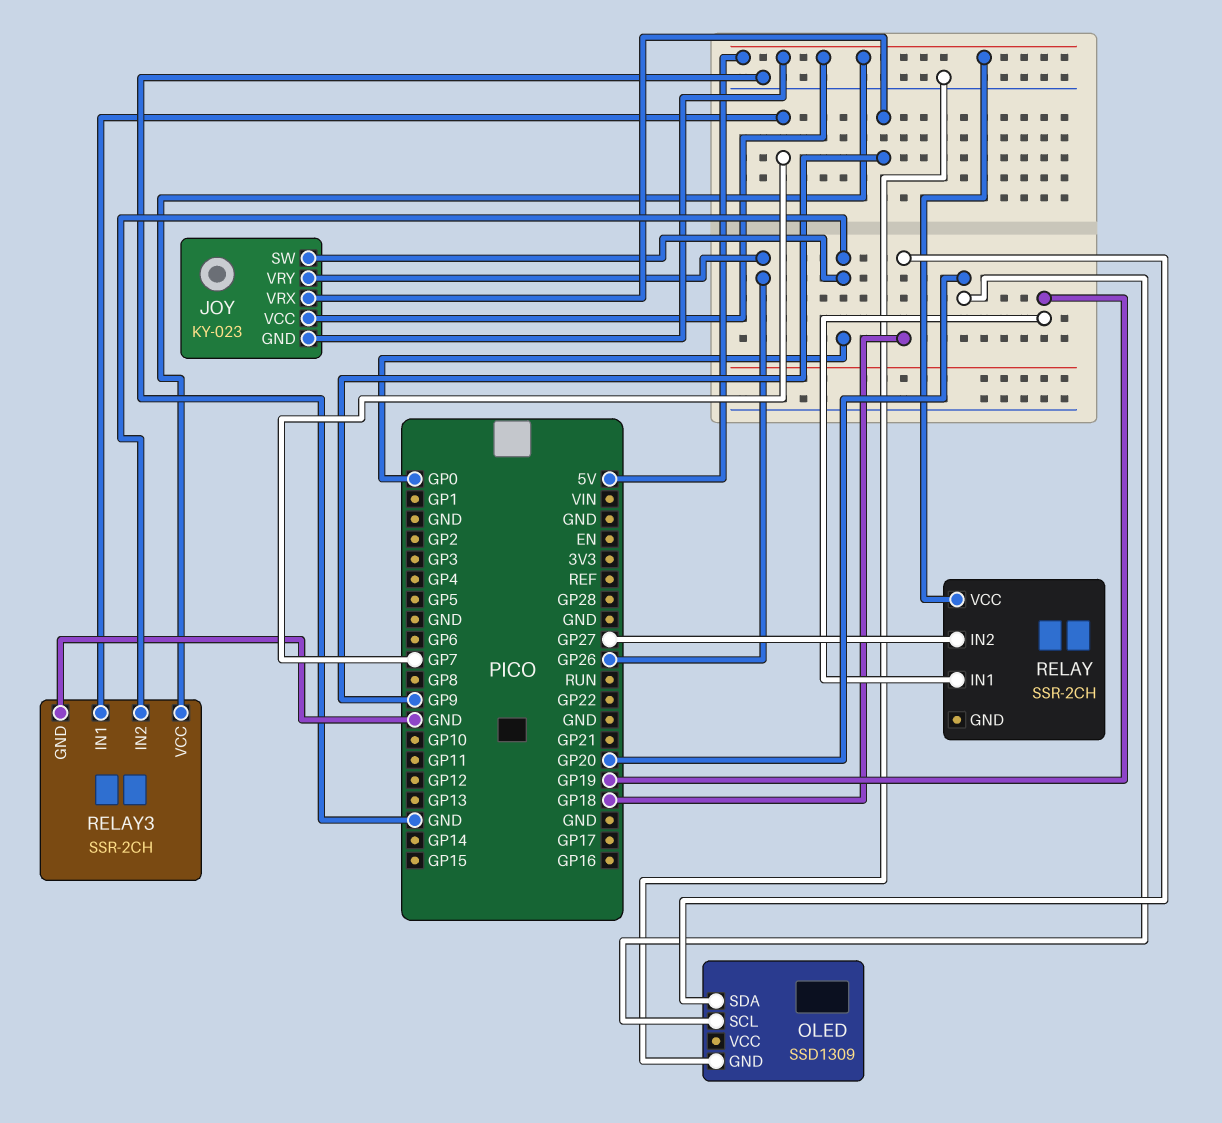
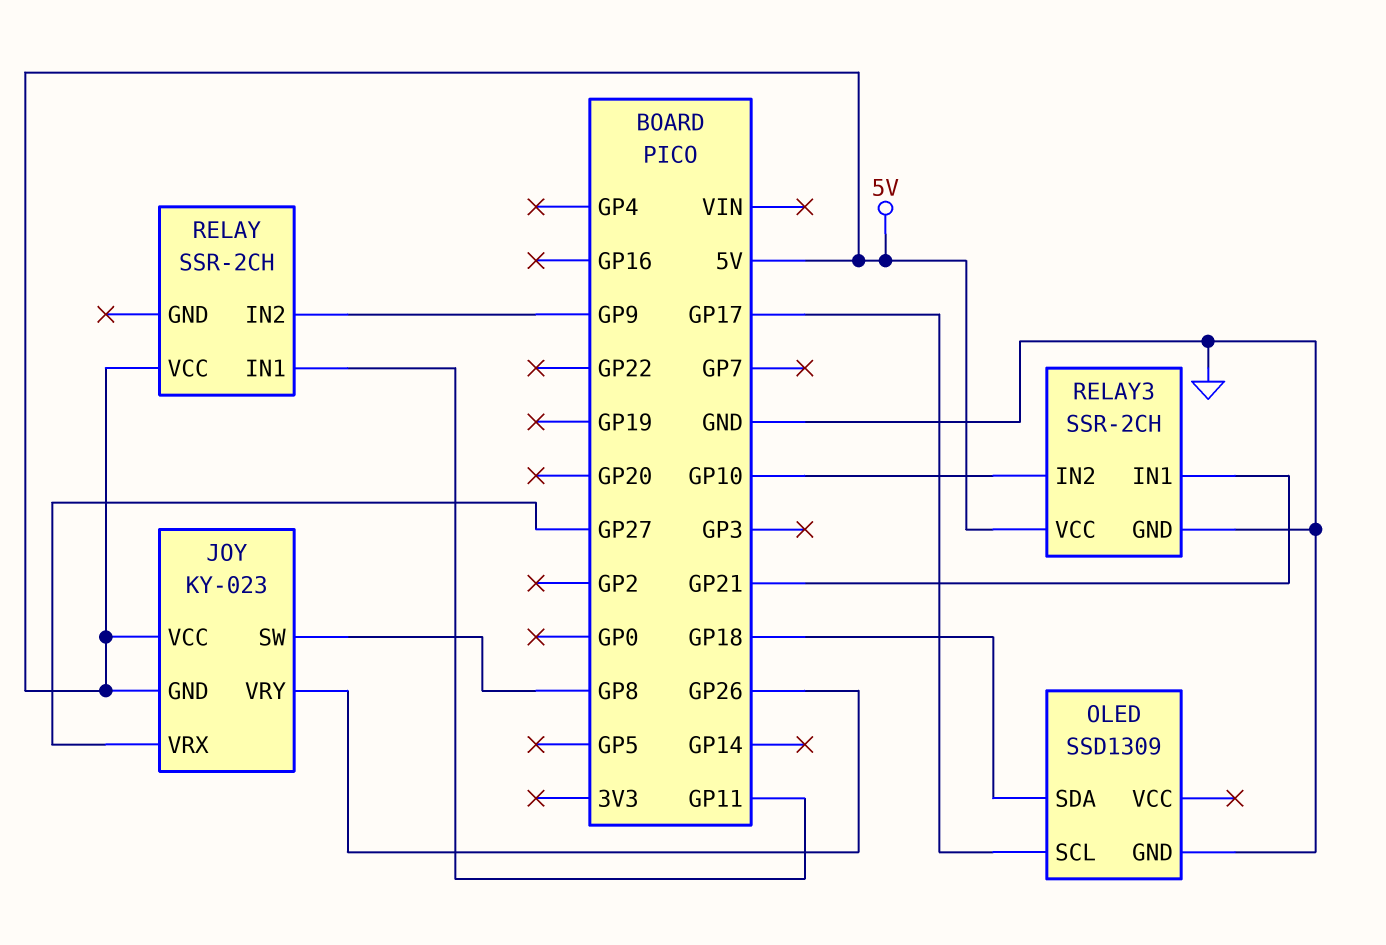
JOY pin SW: GP0 -> GP8
JOY pin VRX: GP9 -> GP27
OLED pin SCL: GP20 -> GP17
RELAY pin IN1: GP19 -> GP11
RELAY pin IN2: GP27 -> GP9
RELAY3 pin IN1: GP7 -> GP21
RELAY3 pin IN2: GP0 -> GP10

